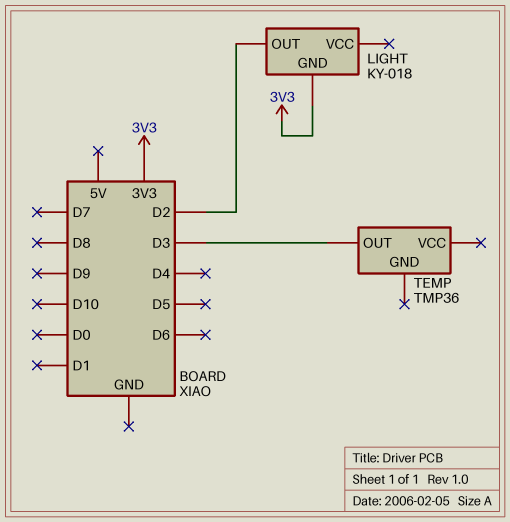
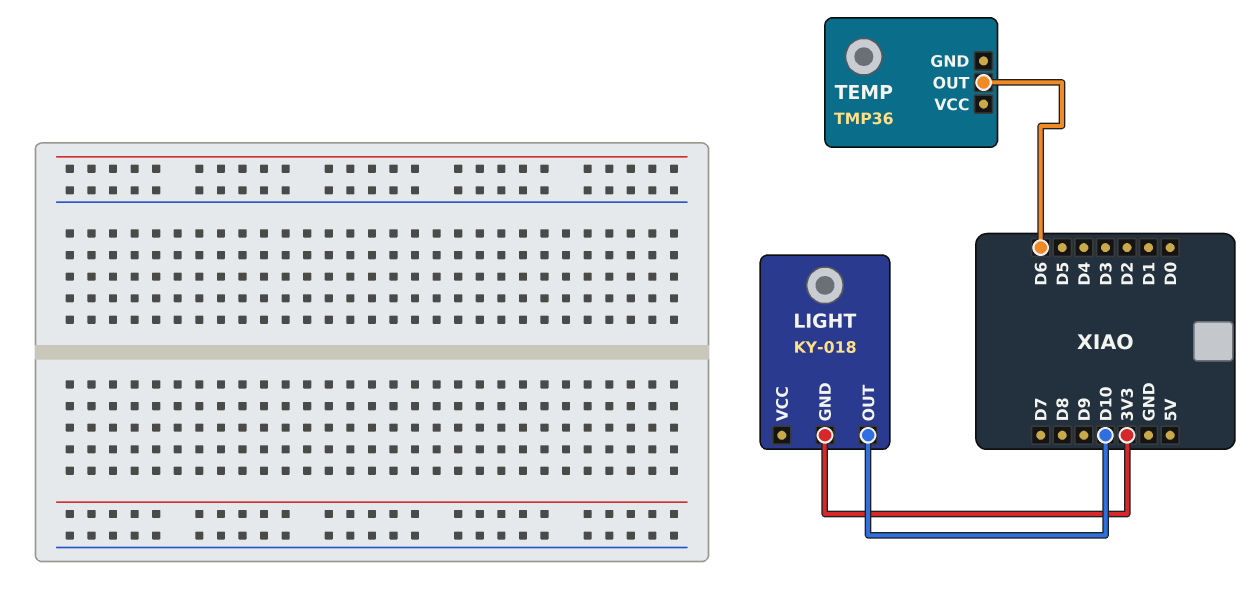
LIGHT pin OUT: D2 -> D10
TEMP pin OUT: D3 -> D6

